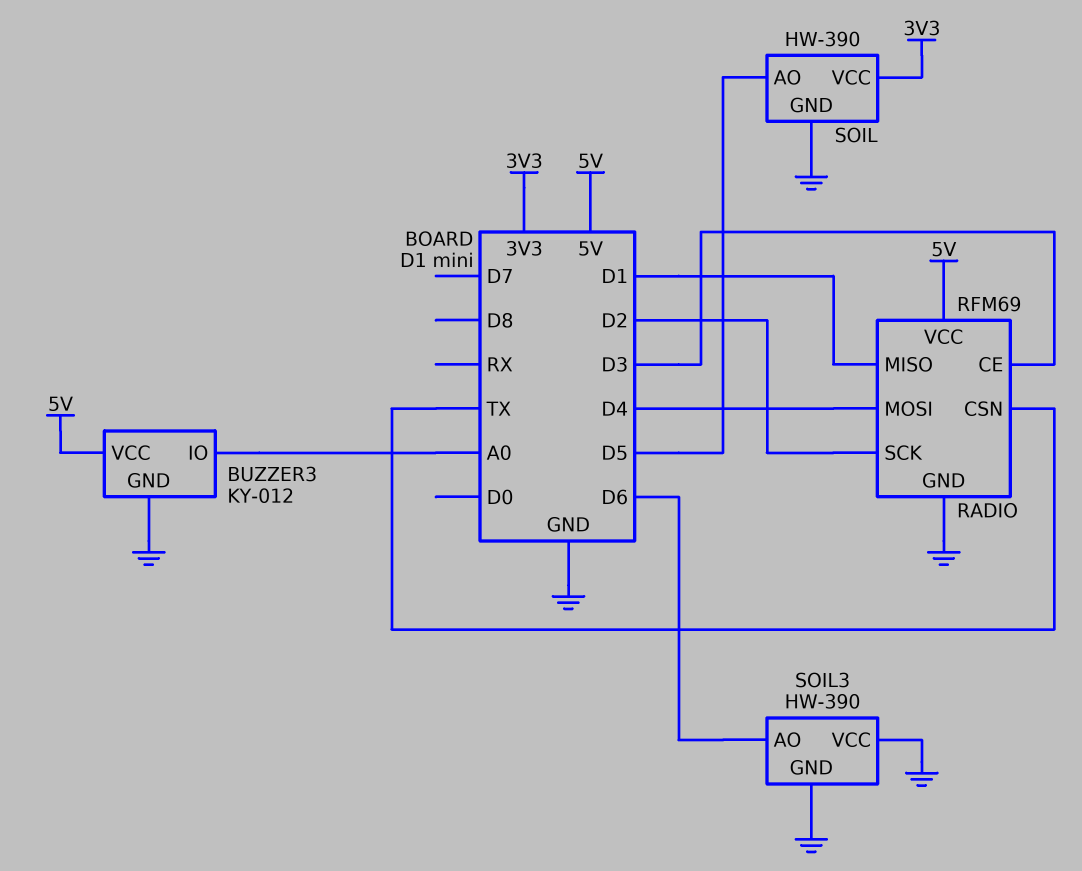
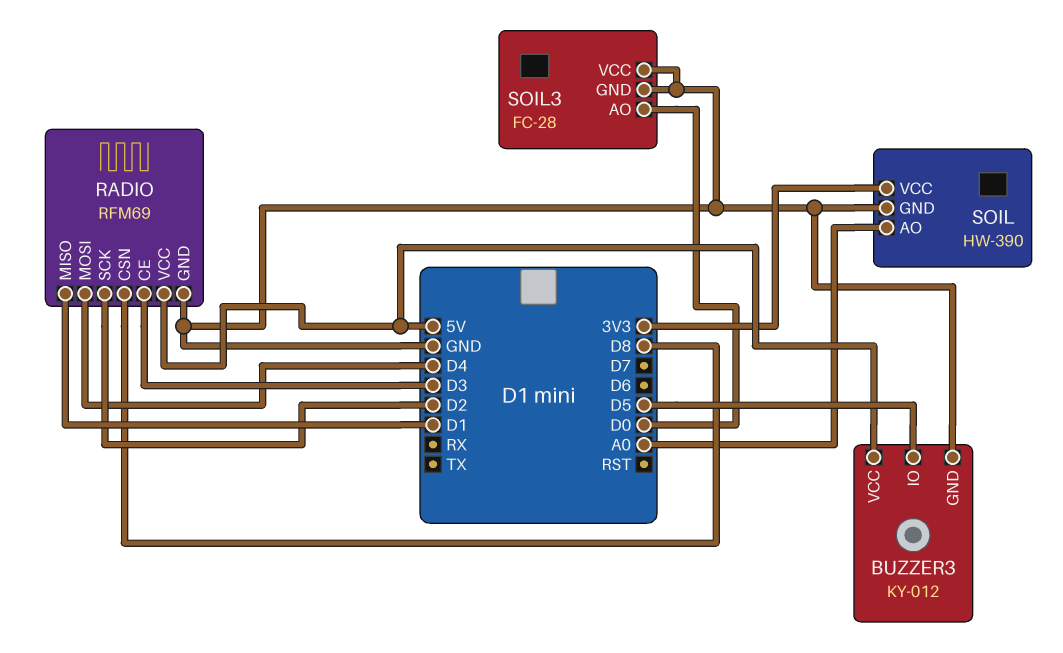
BUZZER3 pin IO: A0 -> D5
RADIO pin CSN: TX -> D8
SOIL pin AO: D5 -> A0
SOIL3: HW-390 -> FC-28
SOIL3 pin AO: D6 -> D0

